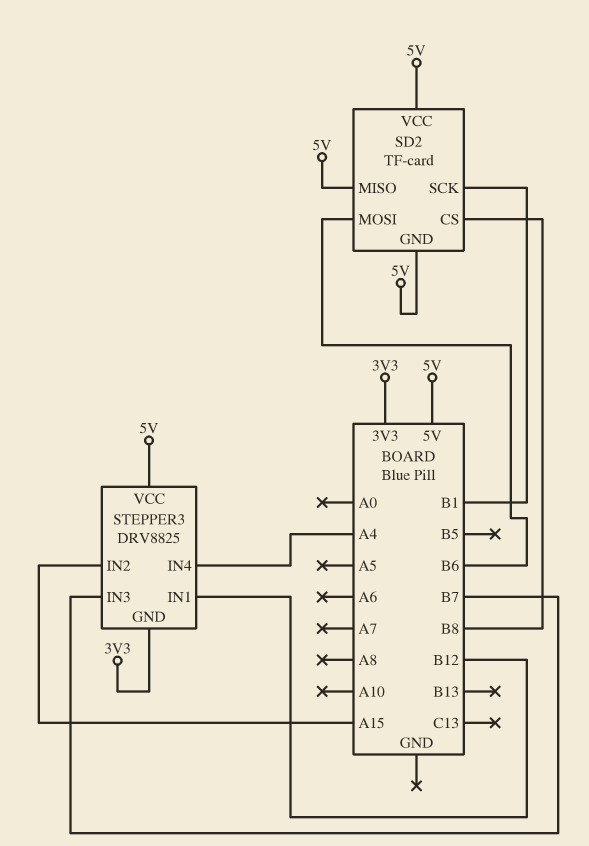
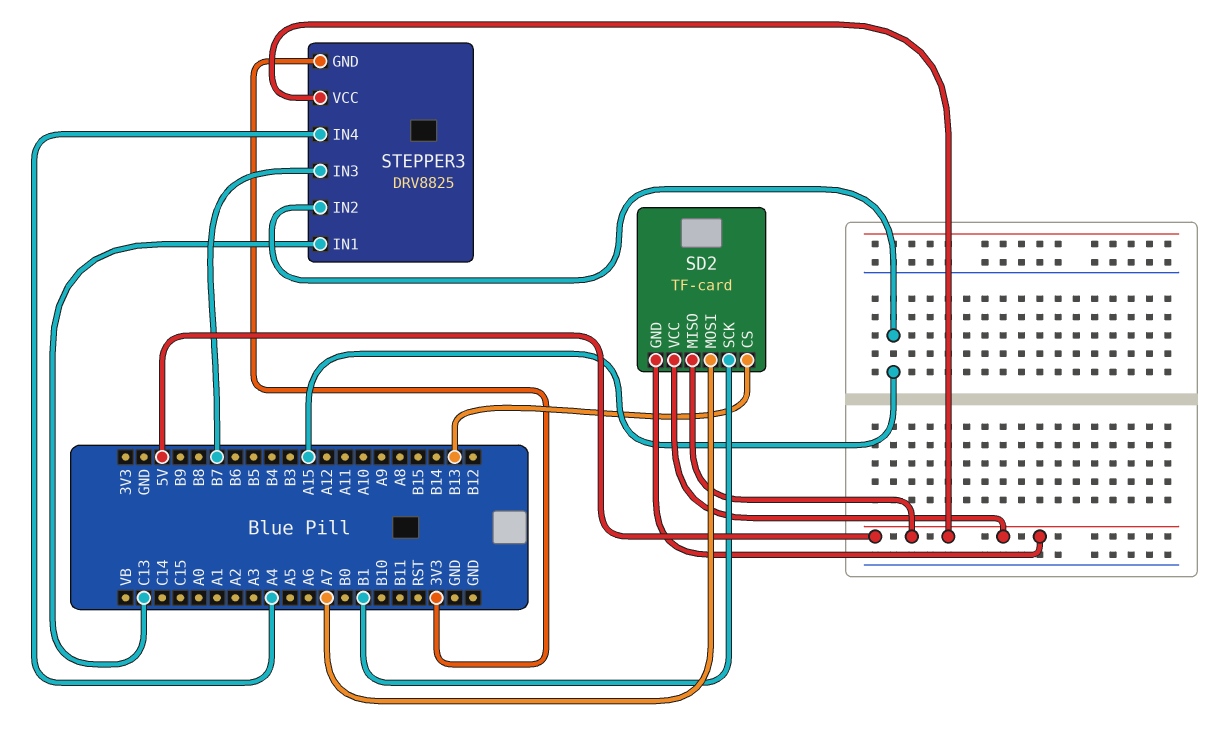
SD2 pin CS: B8 -> B13
SD2 pin MOSI: B6 -> A7
STEPPER3 pin IN1: B12 -> C13

